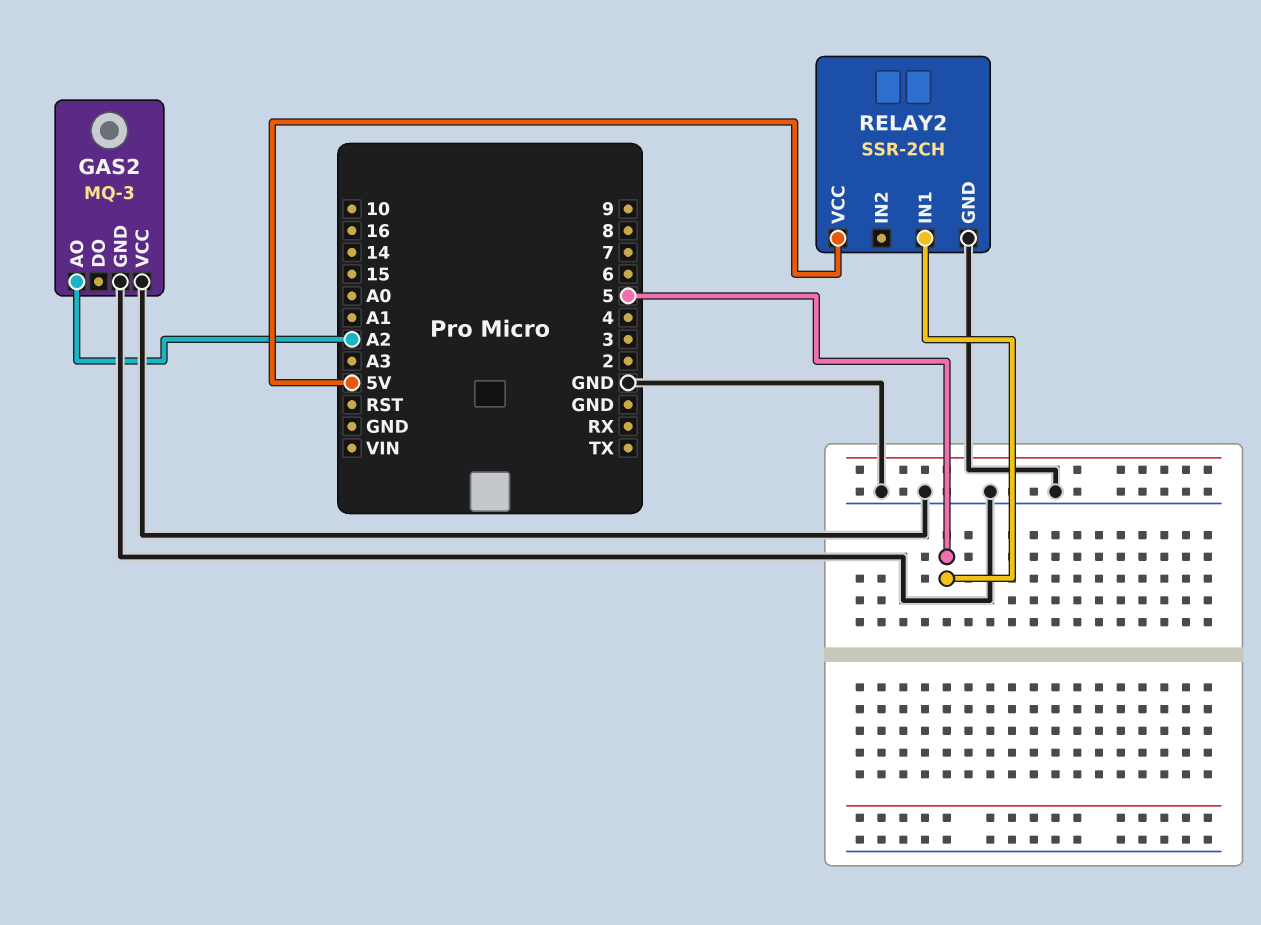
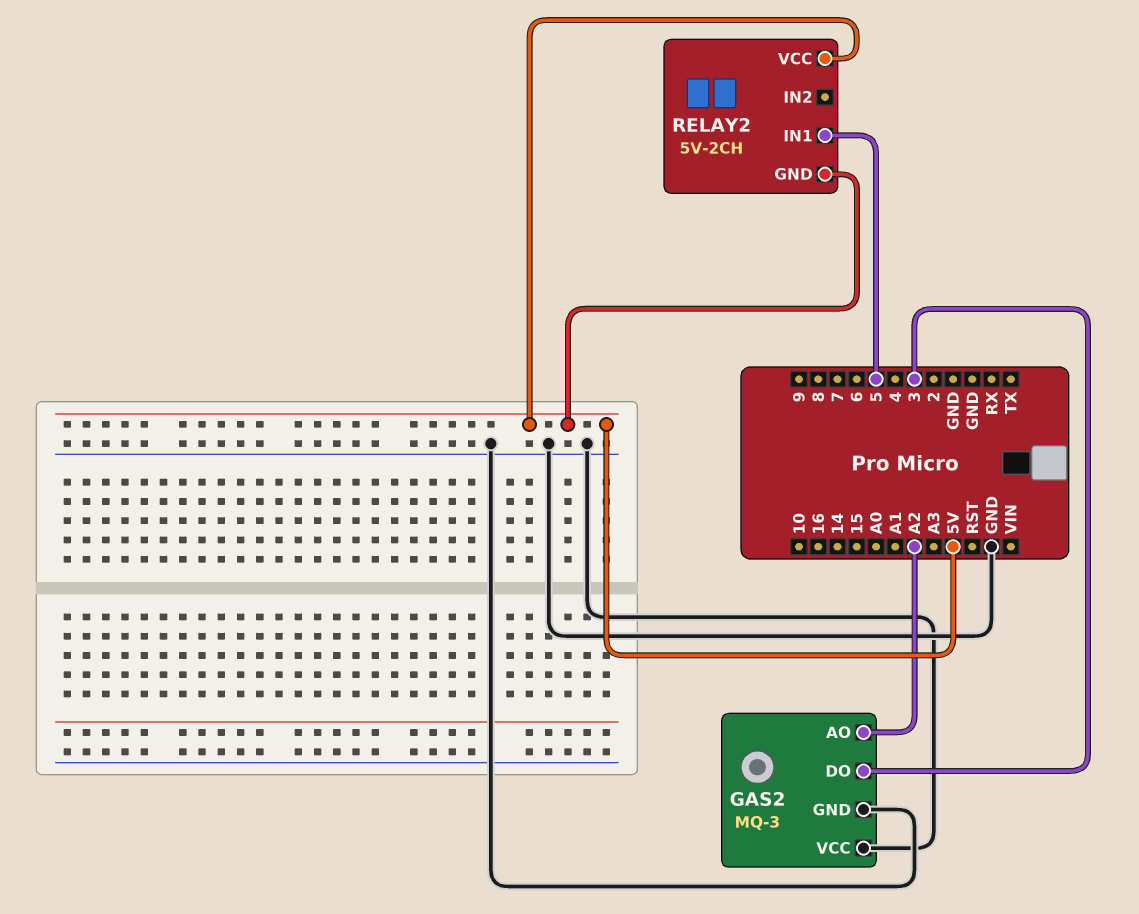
GAS2 pin DO: none -> 3
RELAY2: SSR-2CH -> 5V-2CH
RELAY2 pin GND: GND -> 5V

